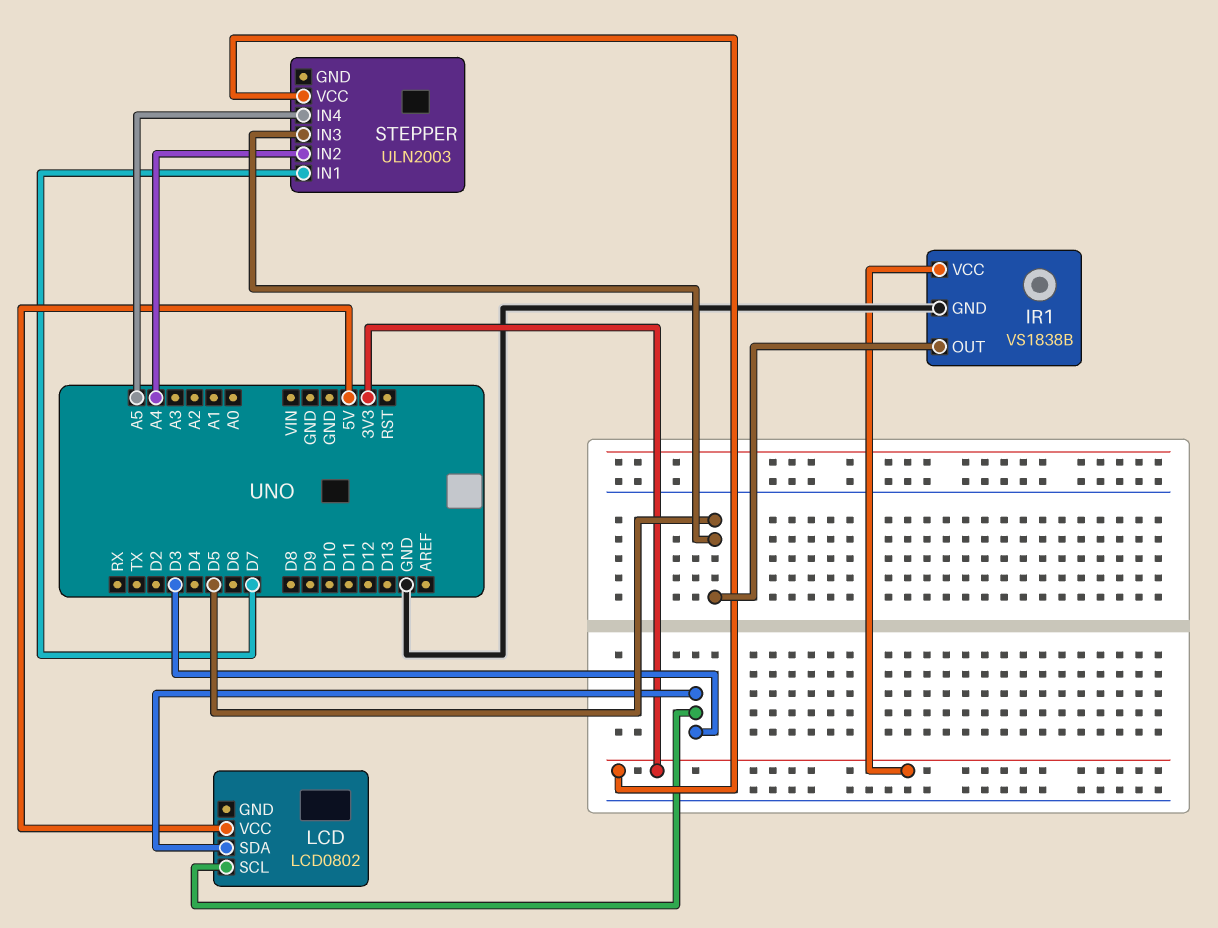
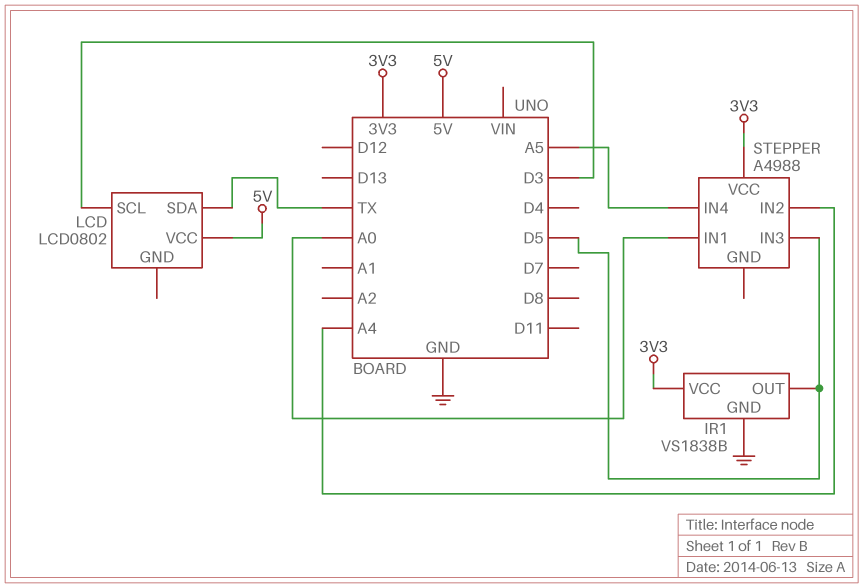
LCD pin SDA: D3 -> TX
STEPPER: ULN2003 -> A4988
STEPPER pin IN1: D7 -> A0

